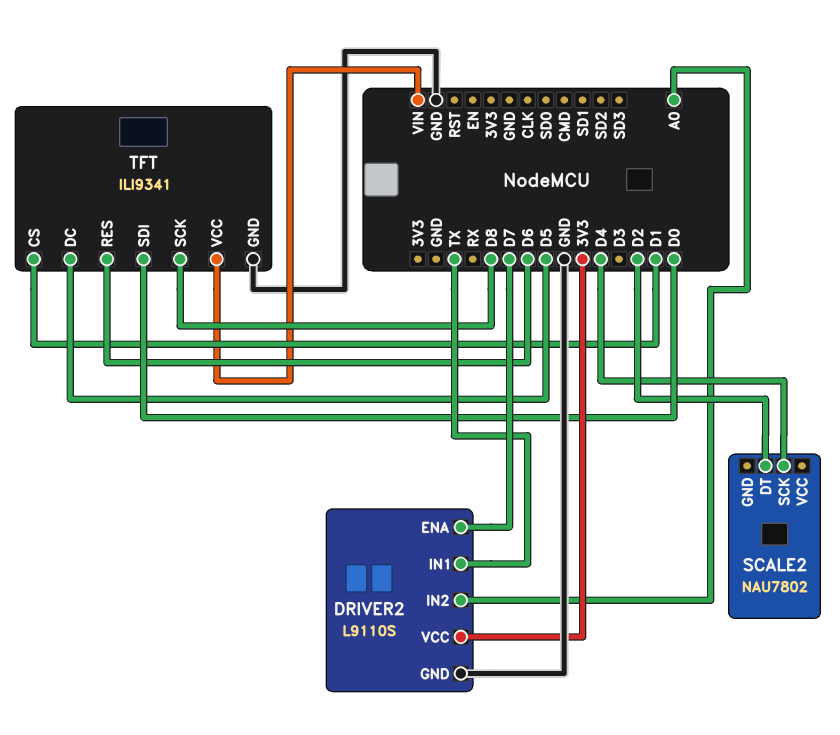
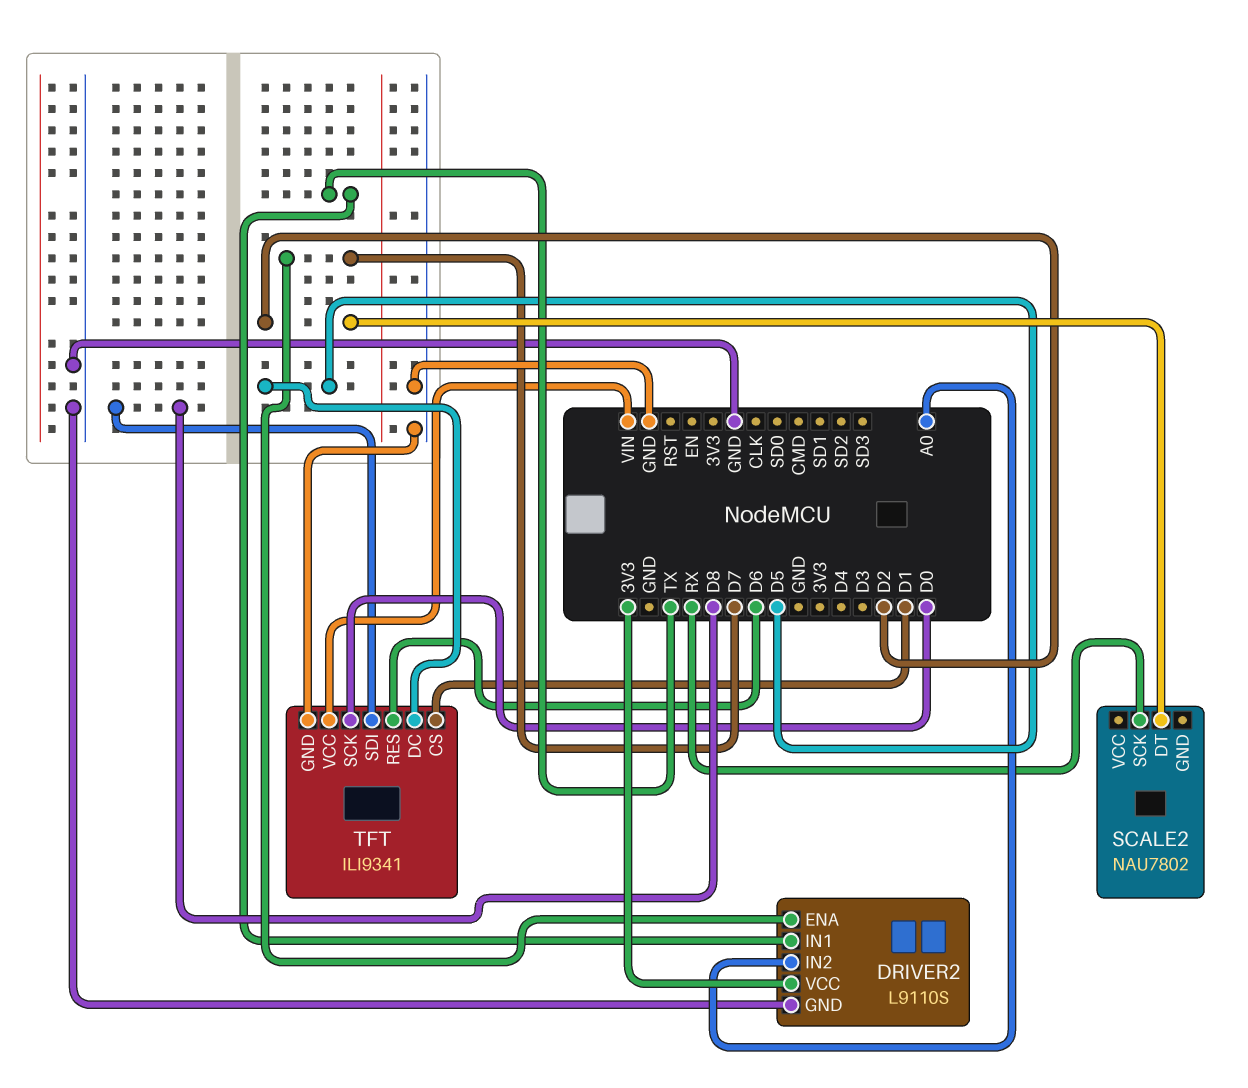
SCALE2 pin SCK: D4 -> RX
TFT pin SCK: D8 -> D0
TFT pin SDI: D0 -> D8

